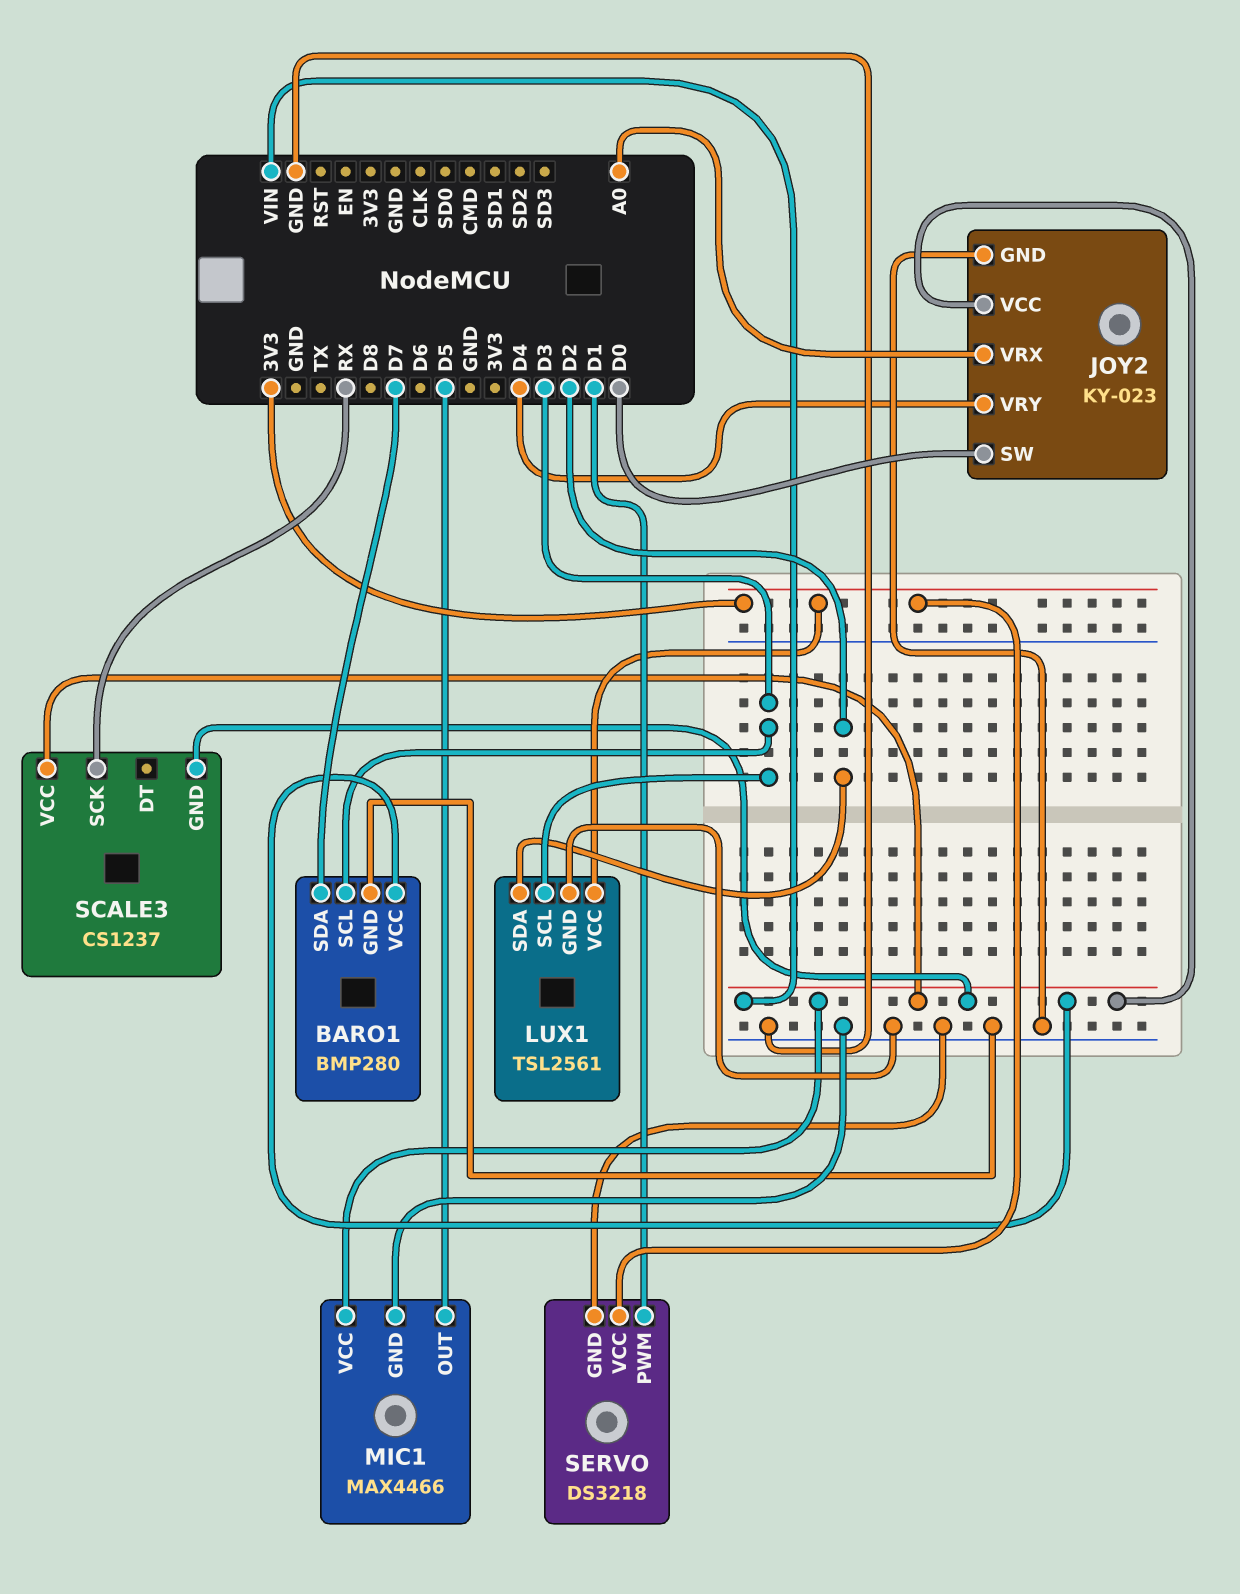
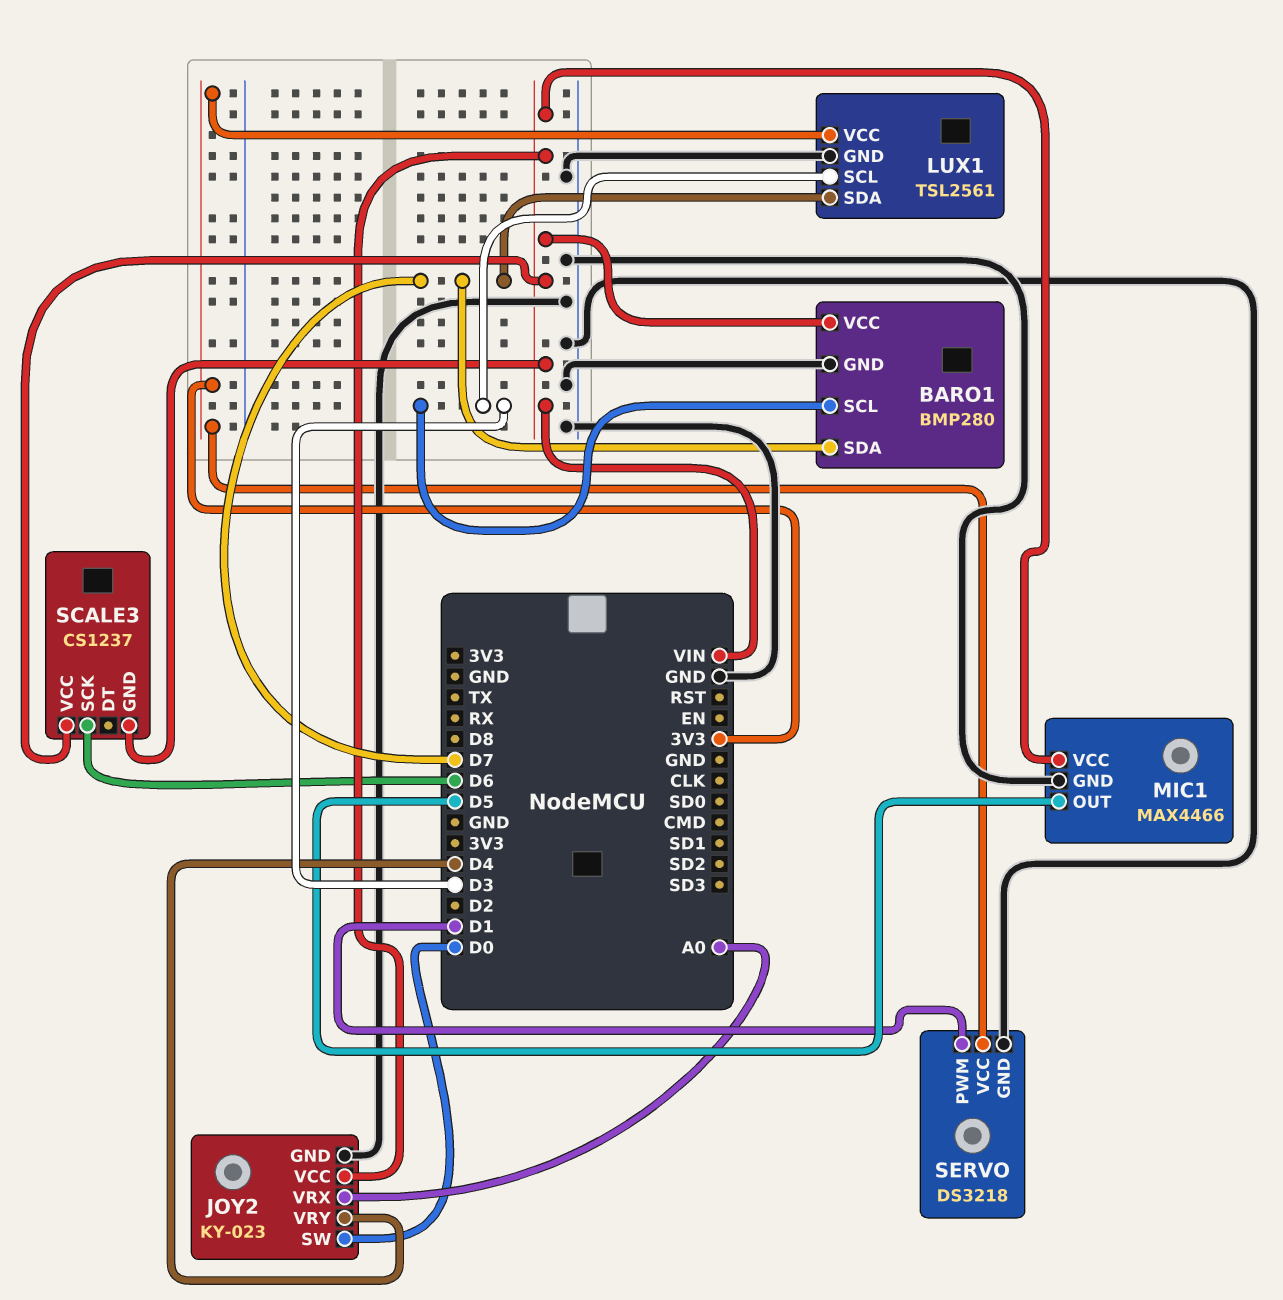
LUX1 pin SDA: D2 -> D7
SCALE3 pin SCK: RX -> D6

